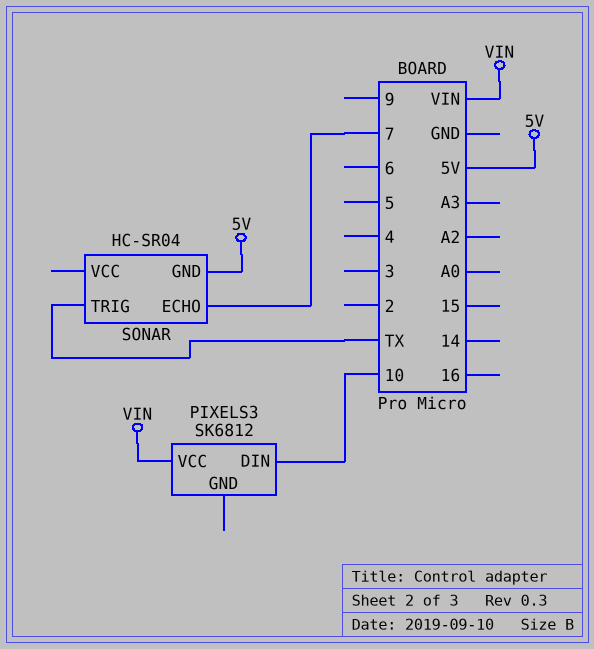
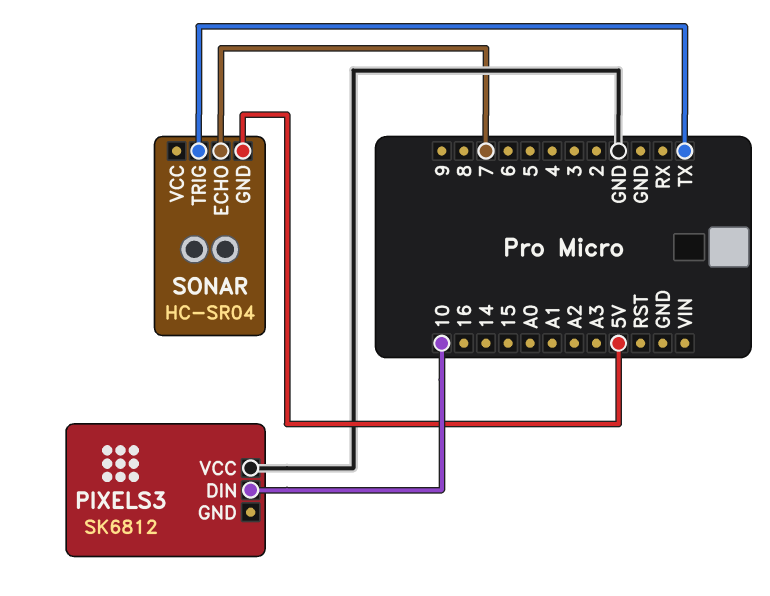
PIXELS3 pin VCC: VIN -> GND

